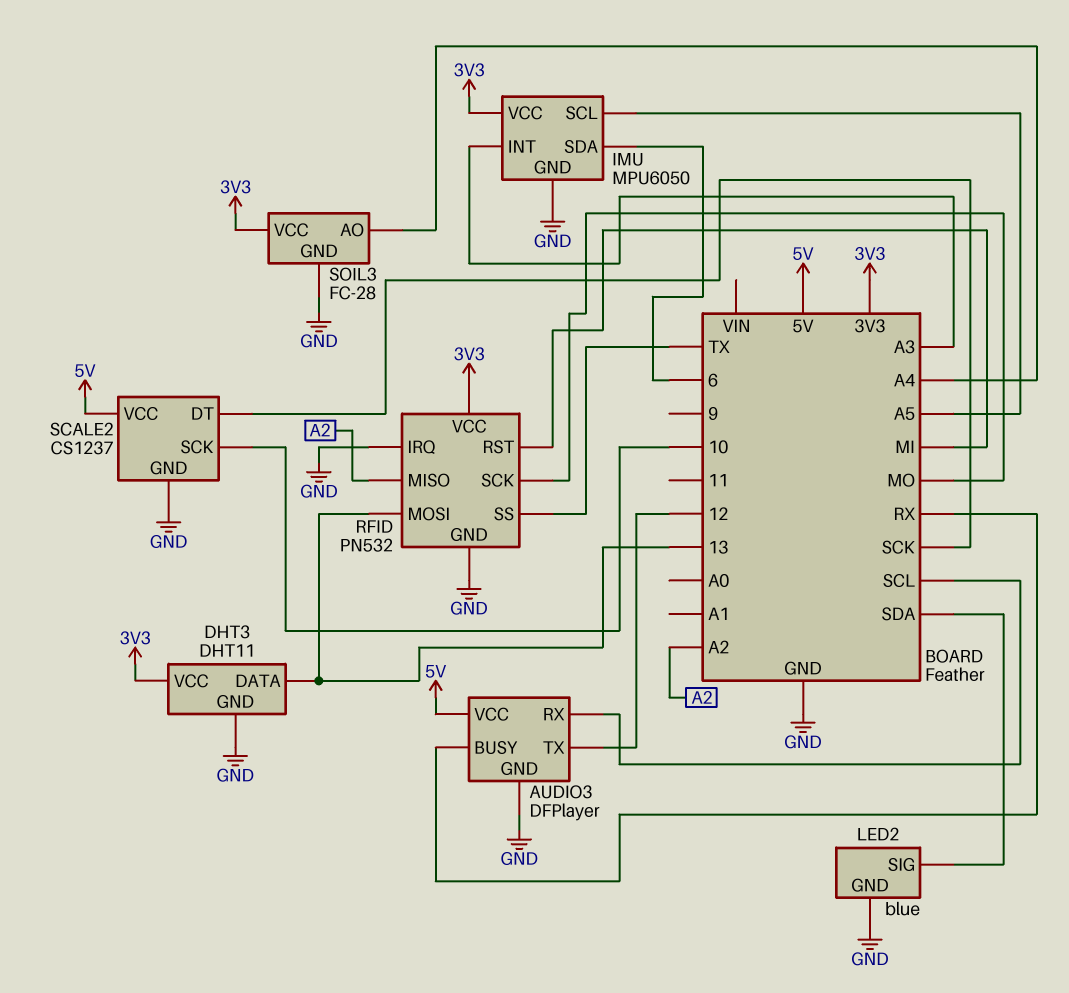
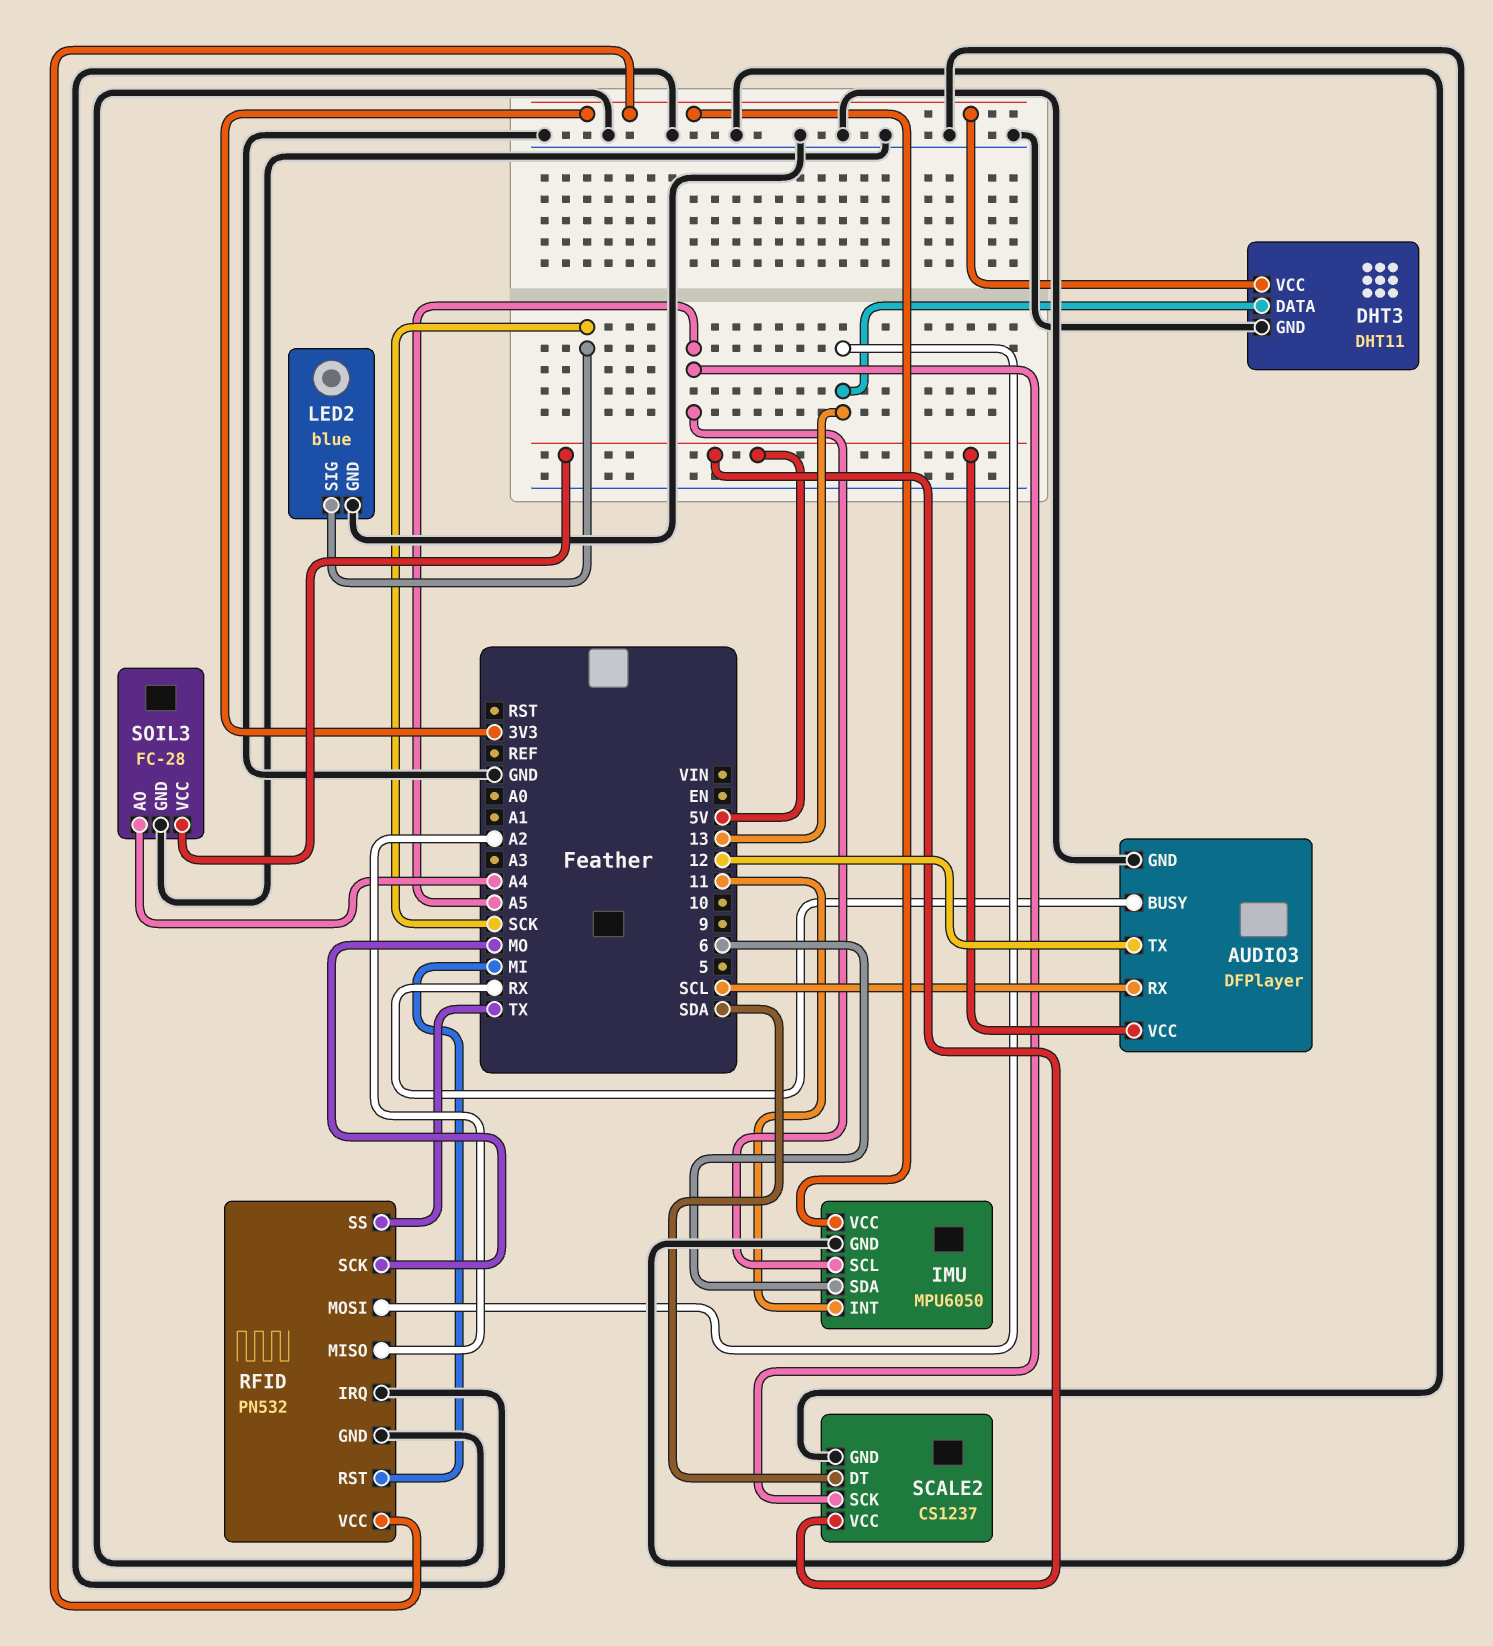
IMU pin INT: A3 -> 11
LED2 pin SIG: SDA -> SCK
SCALE2 pin DT: SCK -> SDA
SCALE2 pin SCK: 10 -> A5
SOIL3 pin VCC: 3V3 -> 5V

